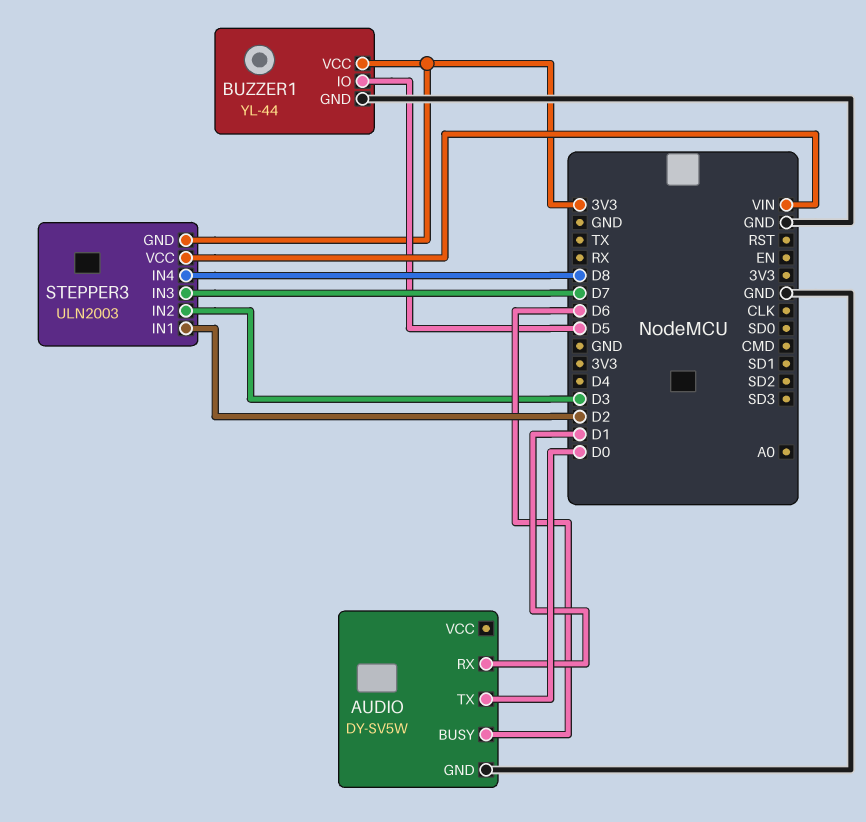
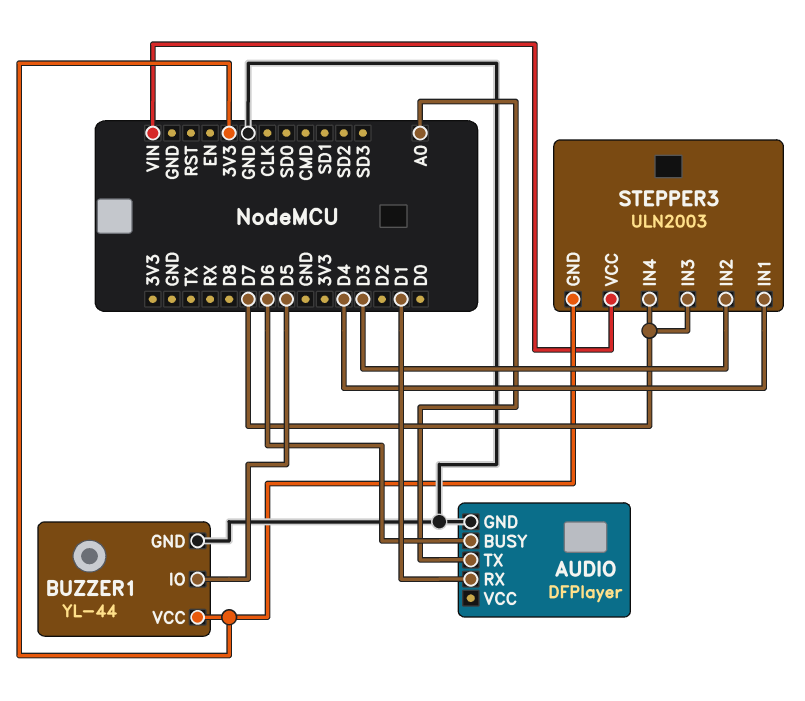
AUDIO: DY-SV5W -> DFPlayer
AUDIO pin TX: D0 -> A0
STEPPER3 pin IN1: D2 -> D4
STEPPER3 pin IN4: D8 -> D7

